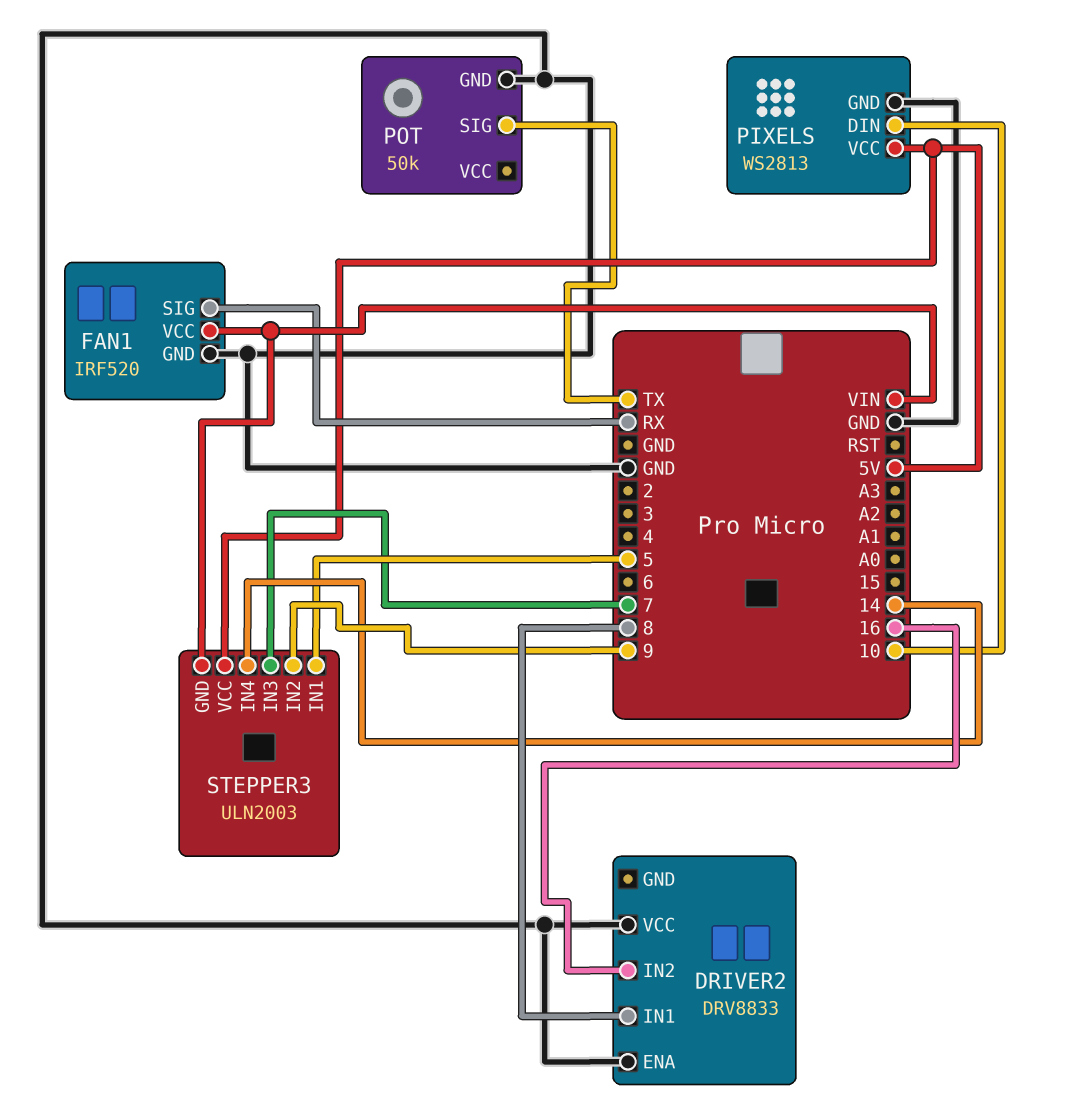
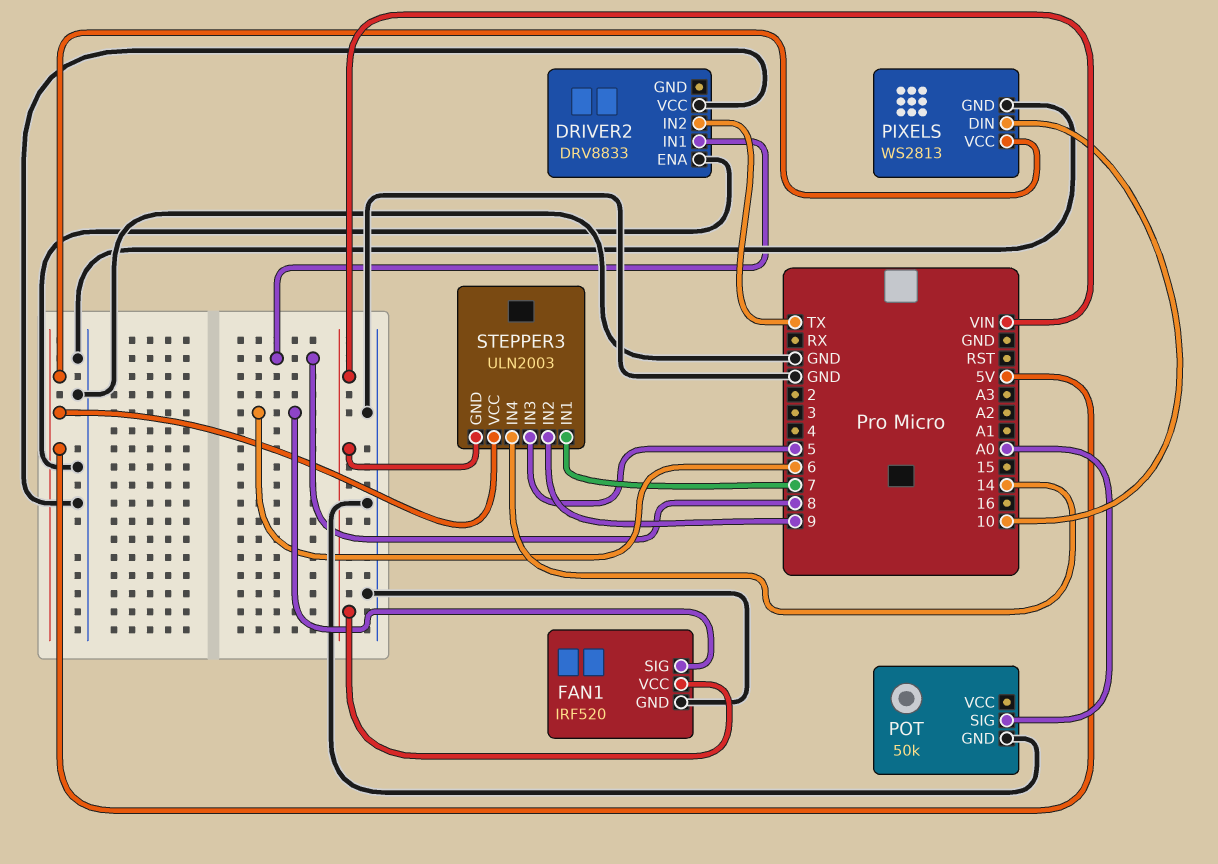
DRIVER2 pin IN2: 16 -> TX
FAN1 pin SIG: RX -> 6
POT pin SIG: TX -> A0
STEPPER3 pin IN1: 5 -> 7
STEPPER3 pin IN3: 7 -> 5

